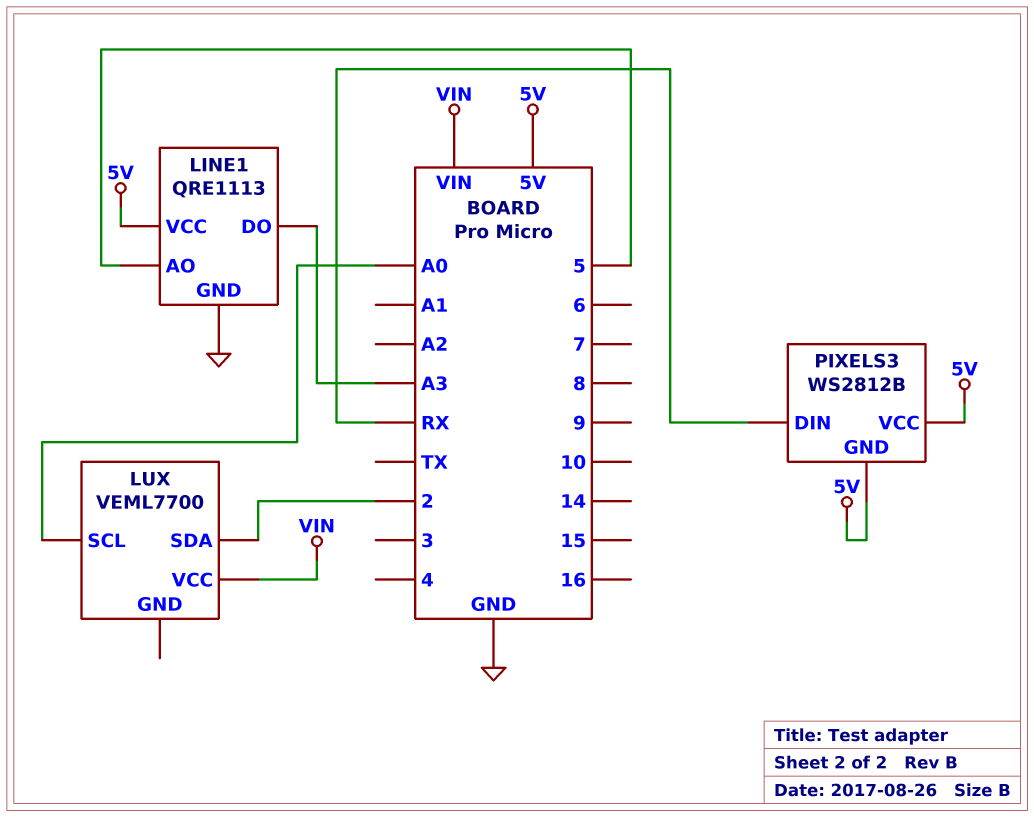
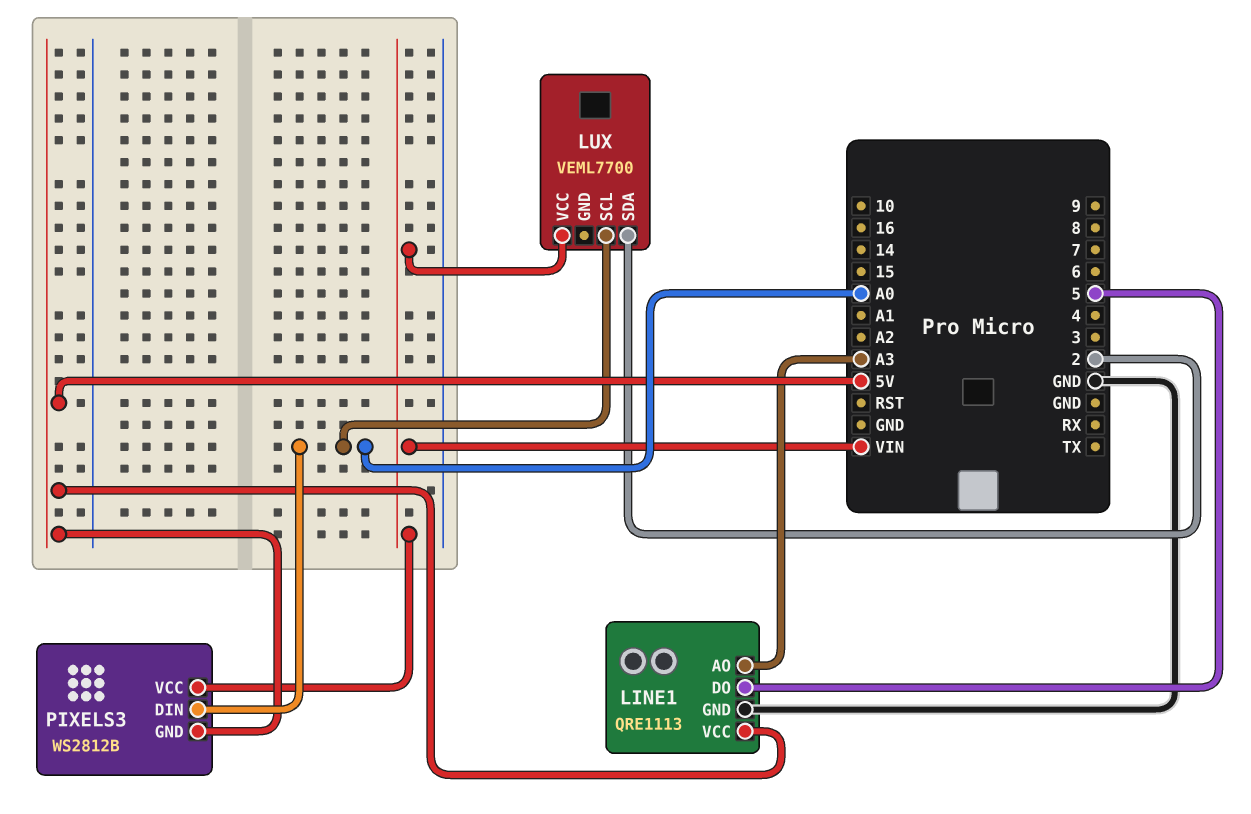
LINE1 pin AO: 5 -> A3
LINE1 pin DO: A3 -> 5
PIXELS3 pin DIN: RX -> A0
PIXELS3 pin VCC: 5V -> VIN

